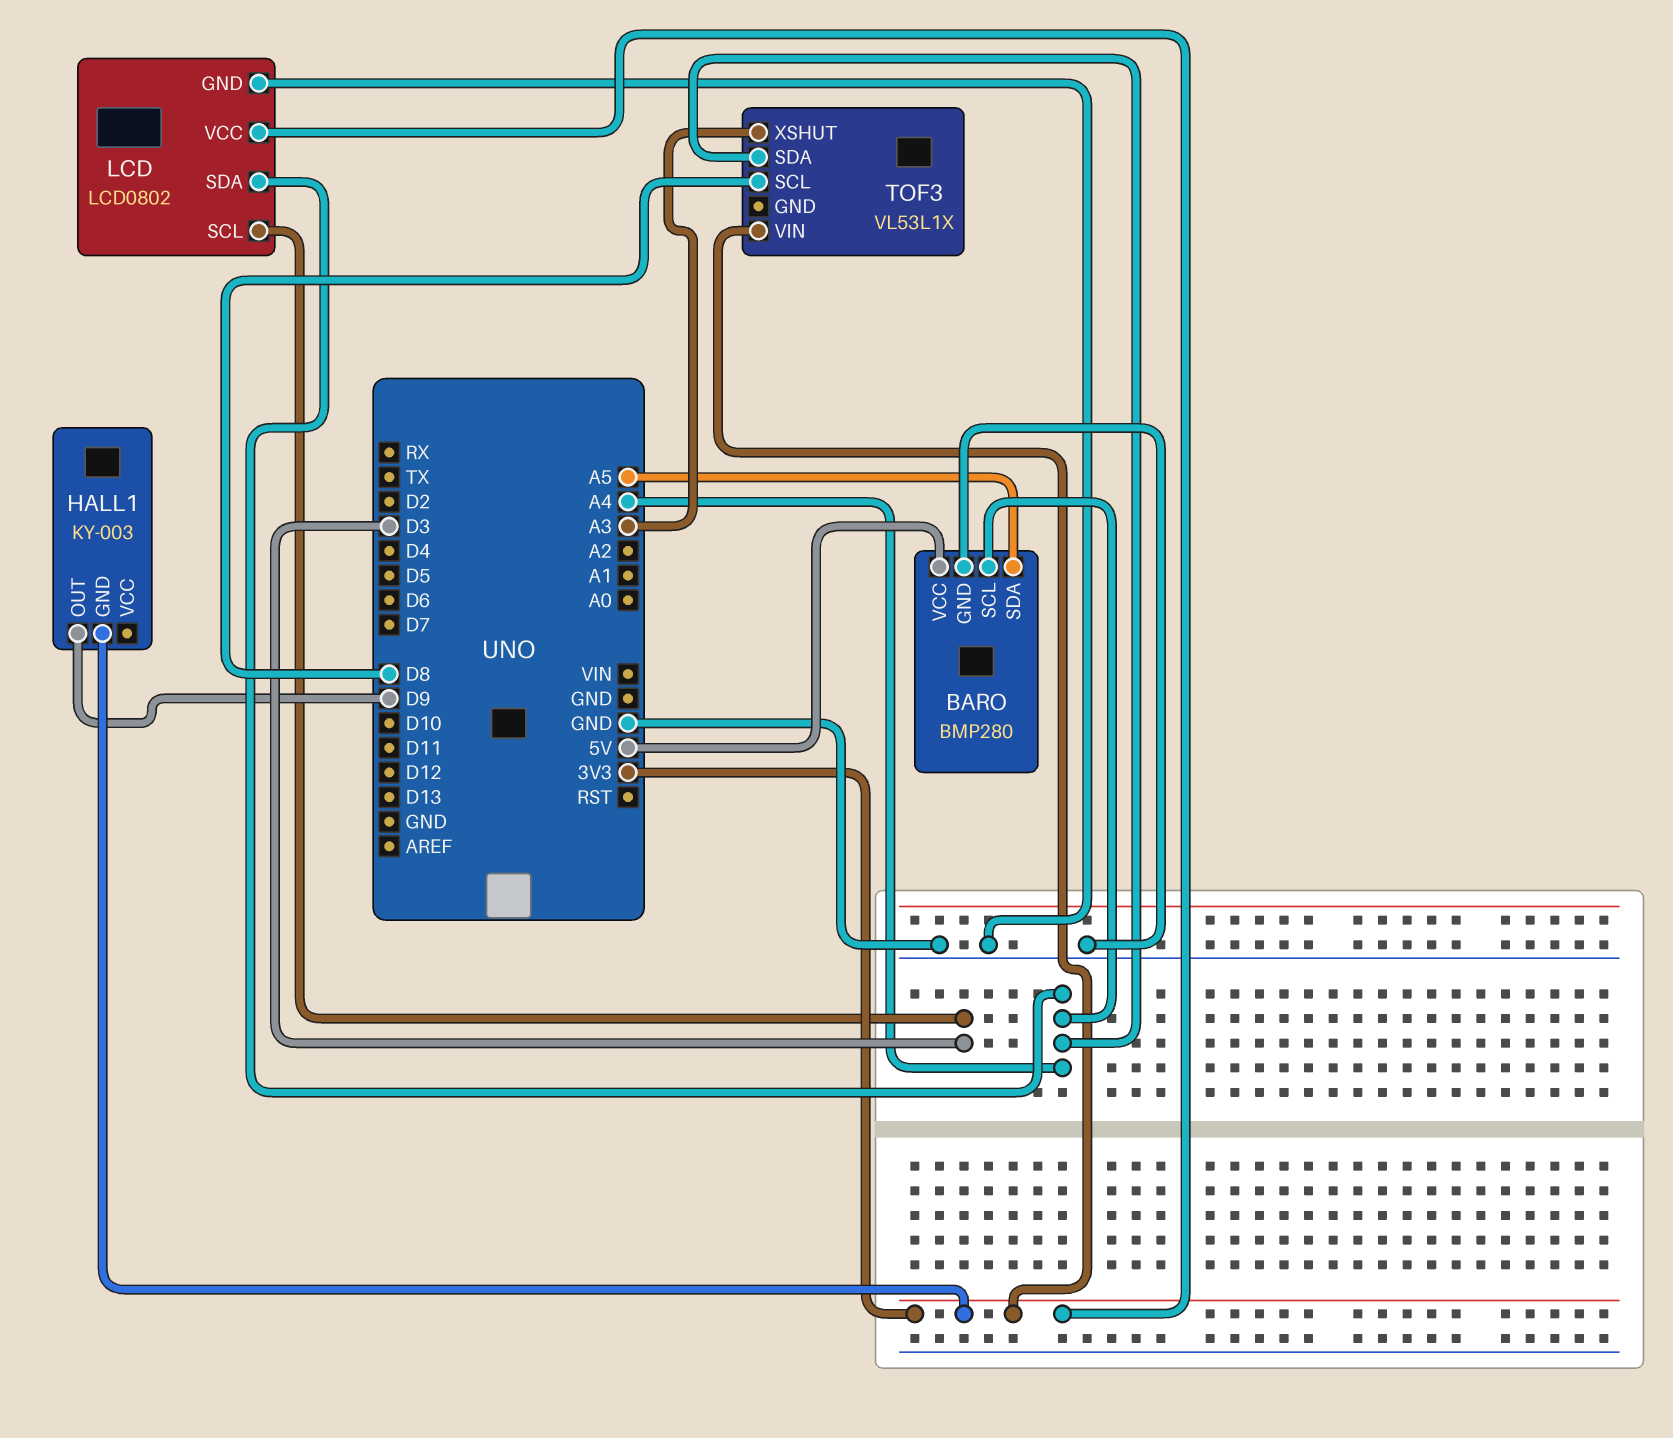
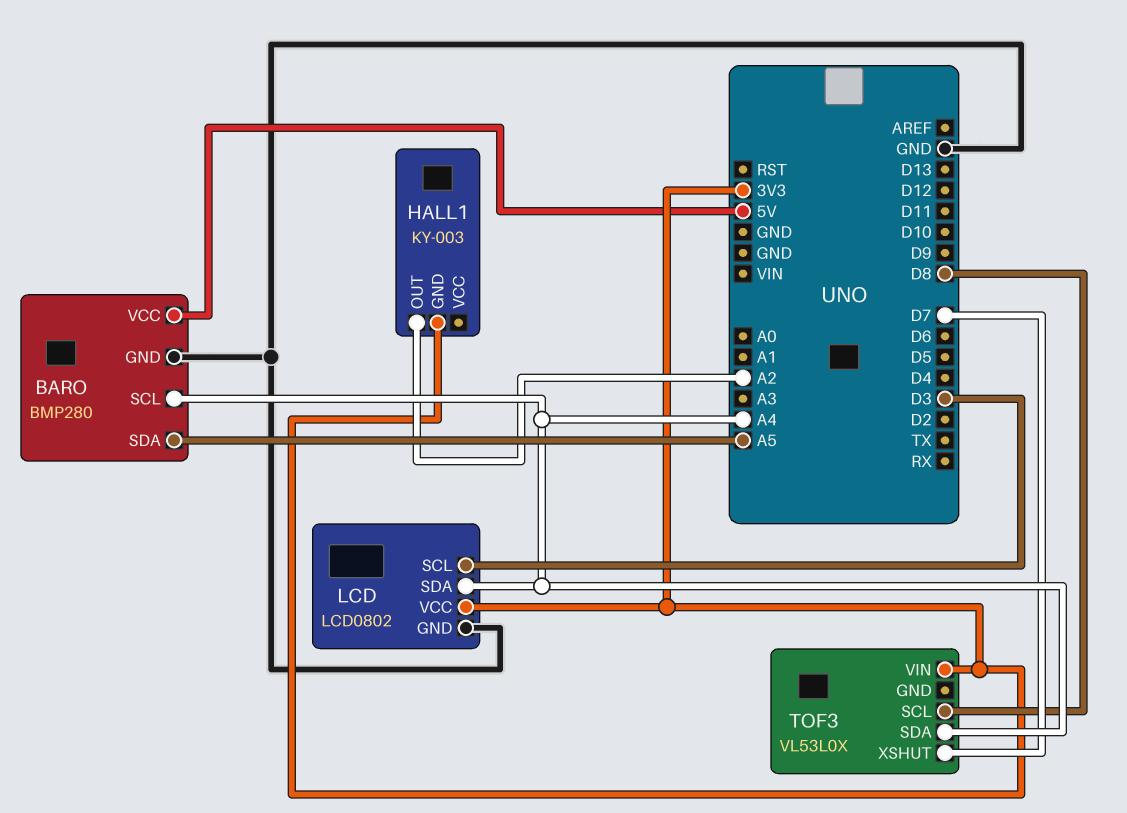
HALL1 pin OUT: D9 -> A2
TOF3: VL53L1X -> VL53L0X
TOF3 pin XSHUT: A3 -> D7

